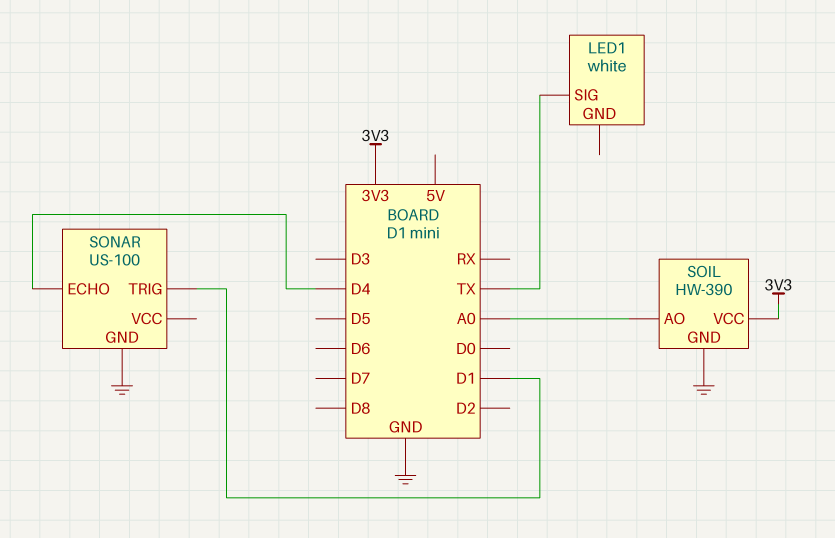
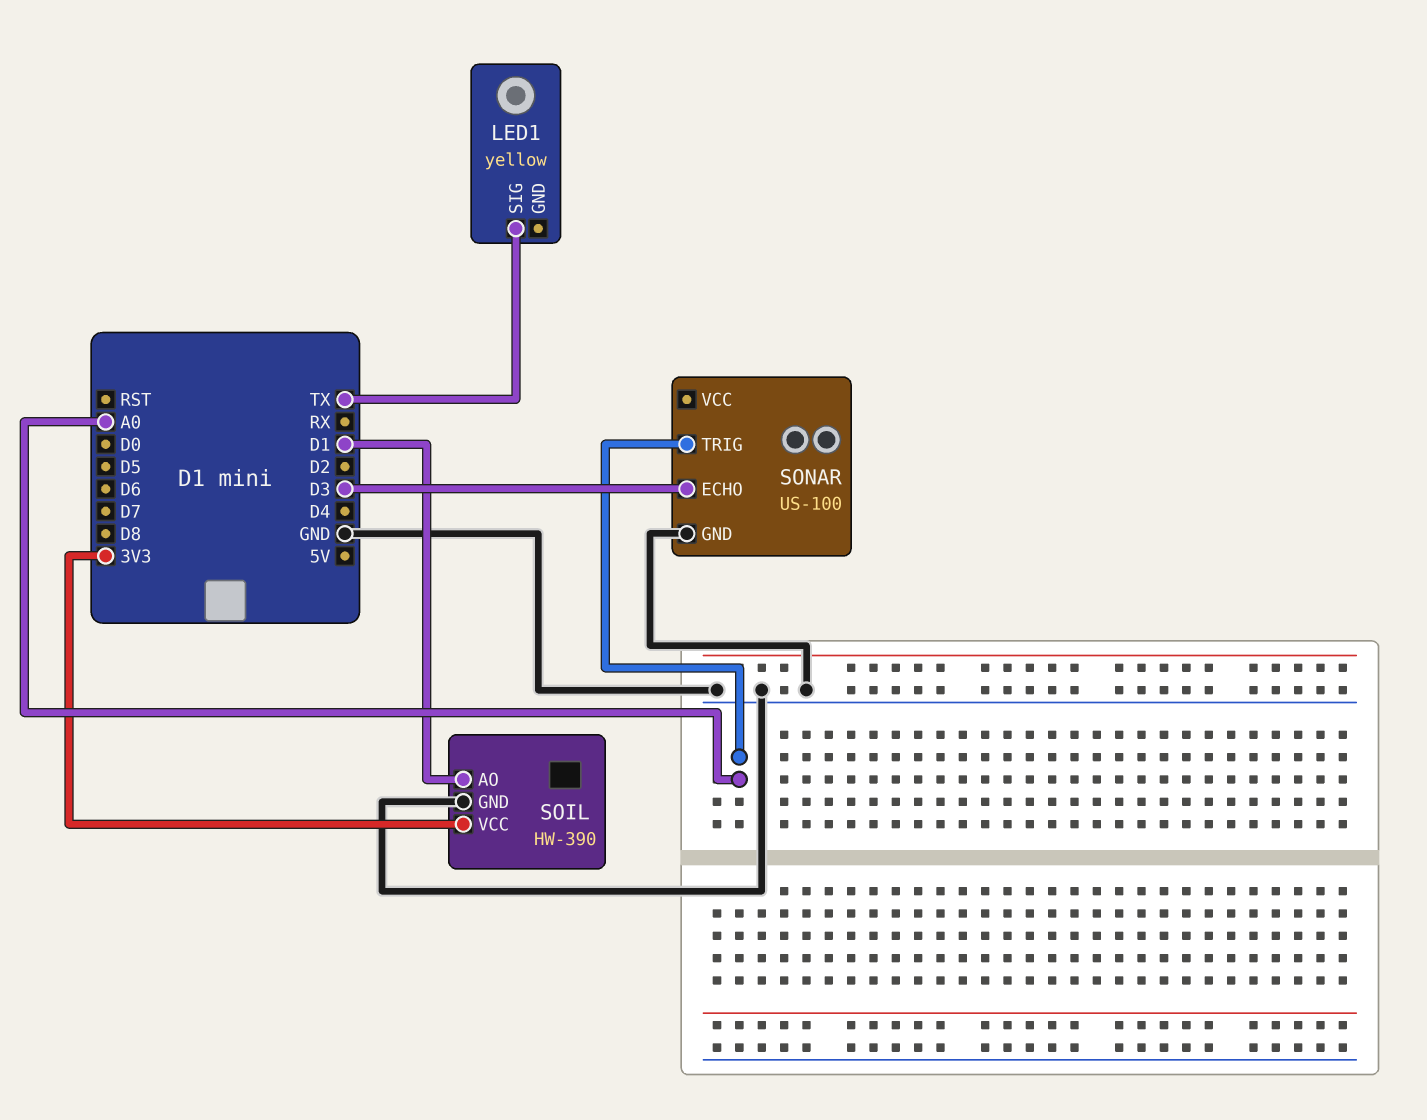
LED1: white -> yellow
SOIL pin AO: A0 -> D1
SONAR pin ECHO: D4 -> D3
SONAR pin TRIG: D1 -> A0

